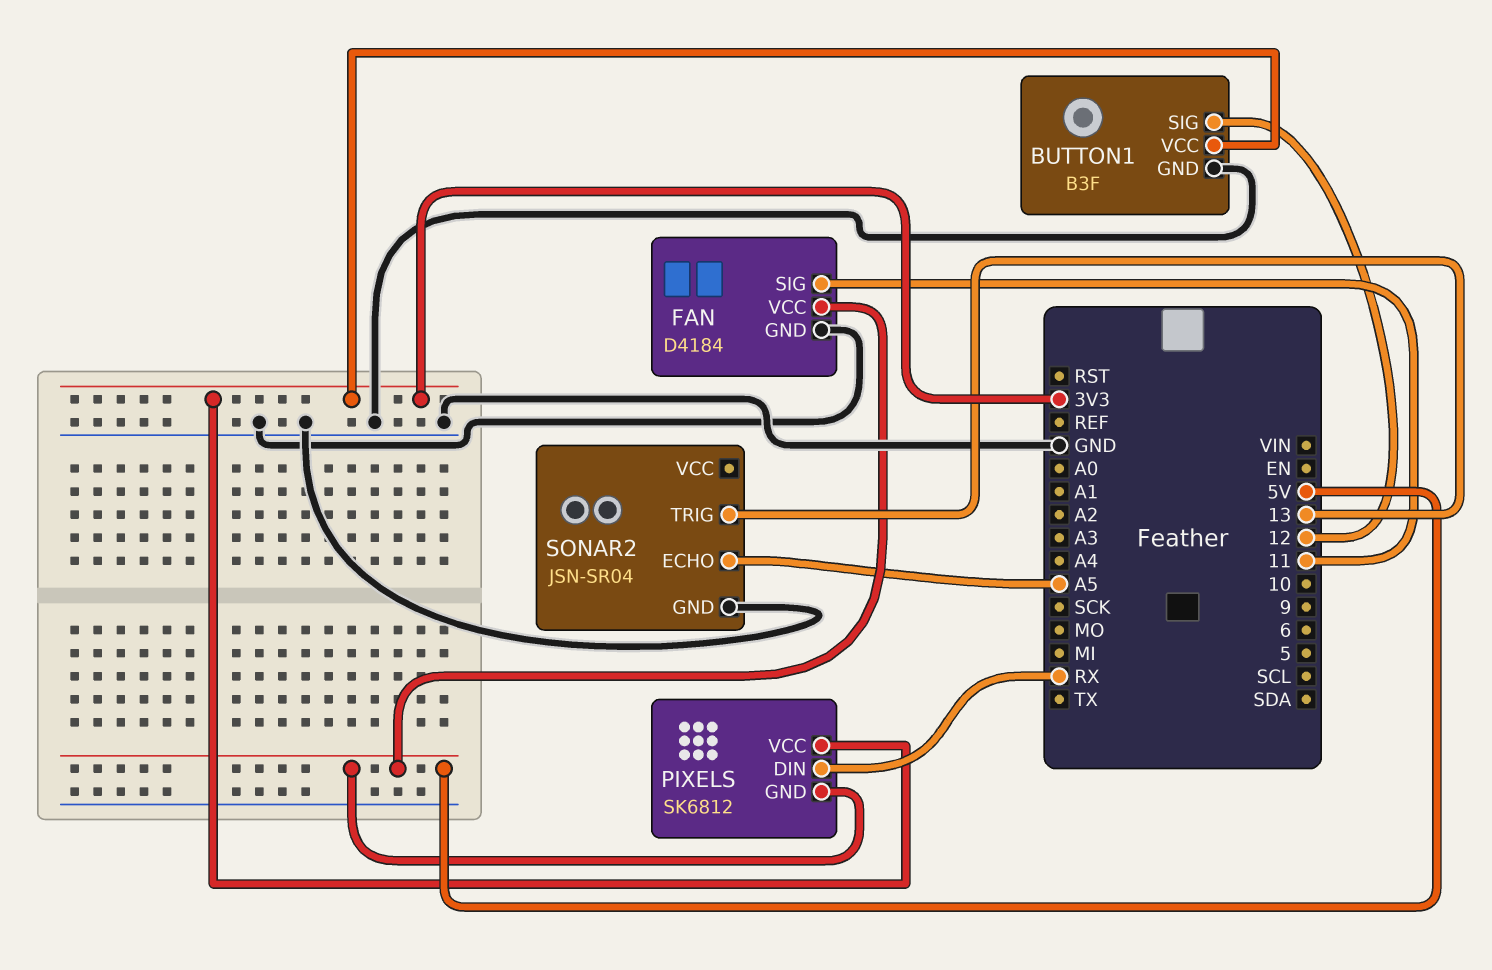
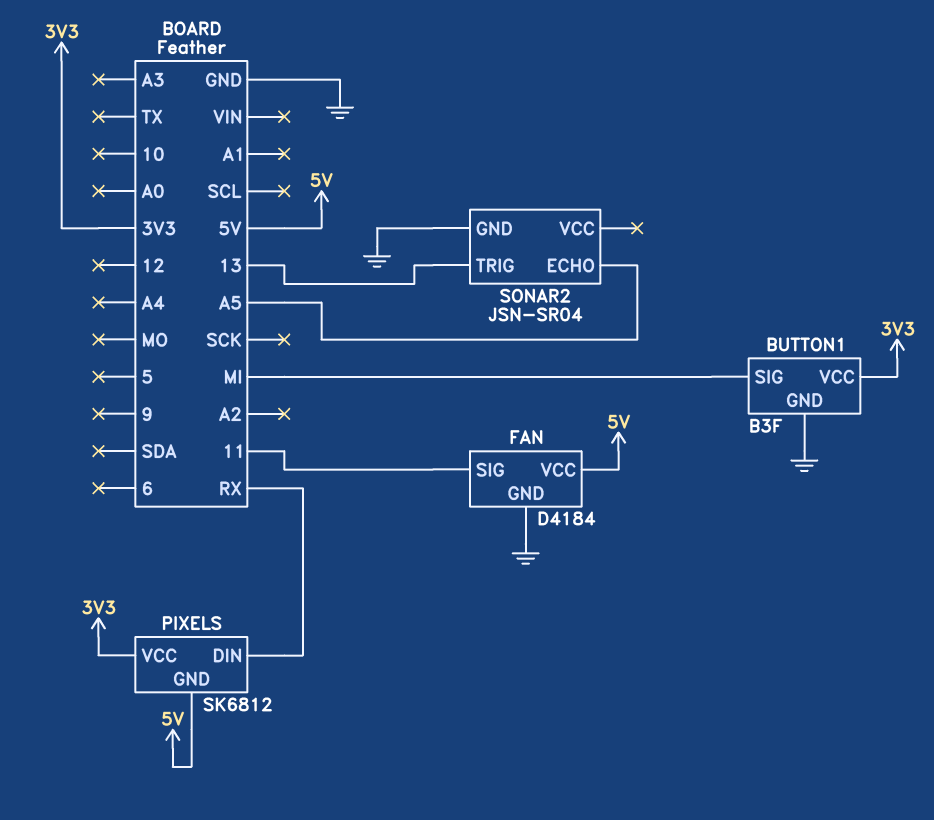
BUTTON1 pin SIG: 12 -> MI

